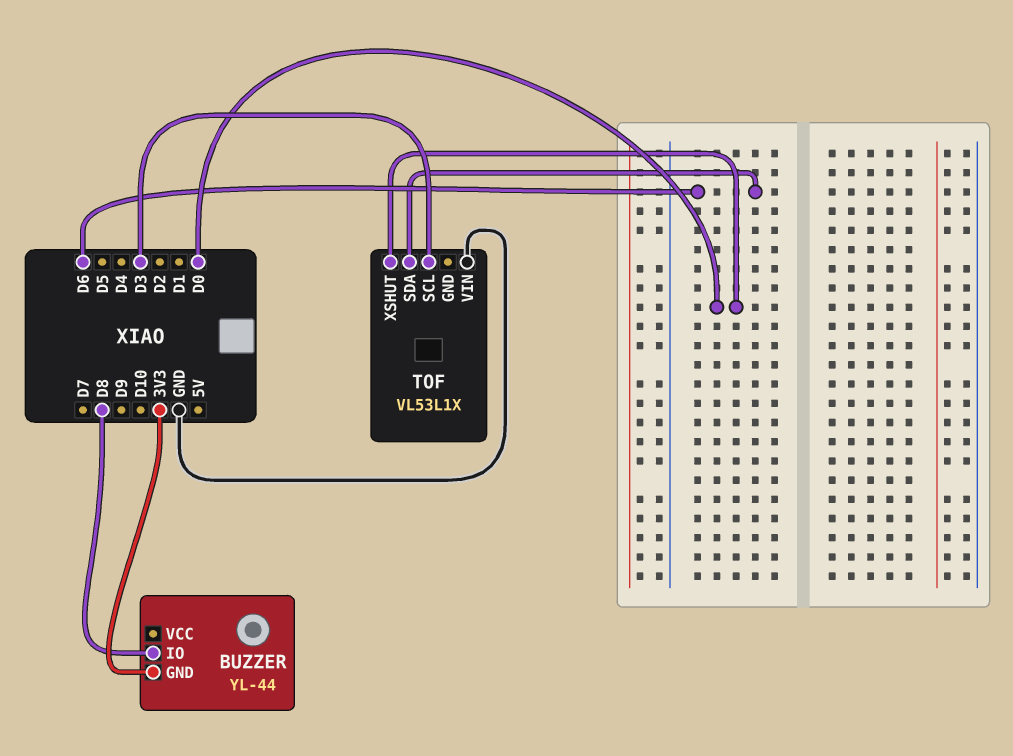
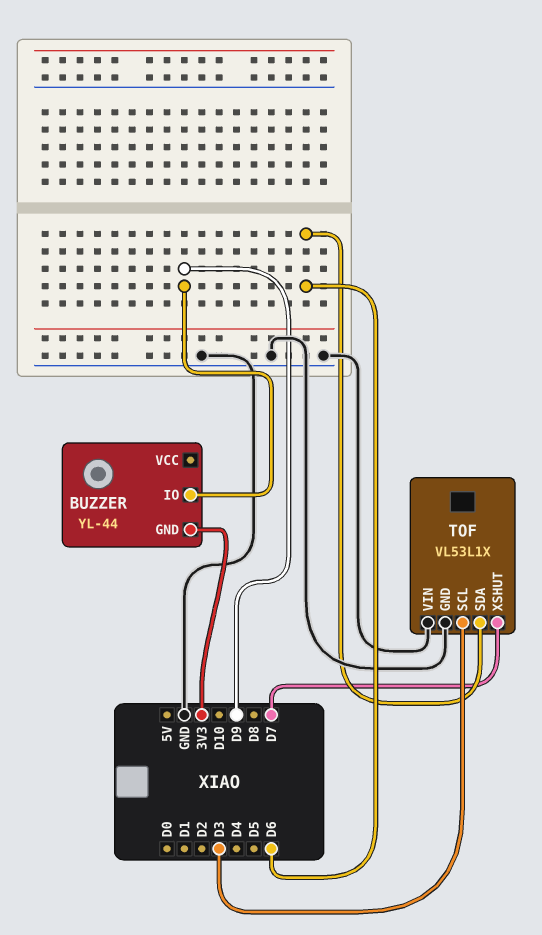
BUZZER pin IO: D8 -> D9
TOF pin GND: none -> GND
TOF pin XSHUT: D0 -> D7

